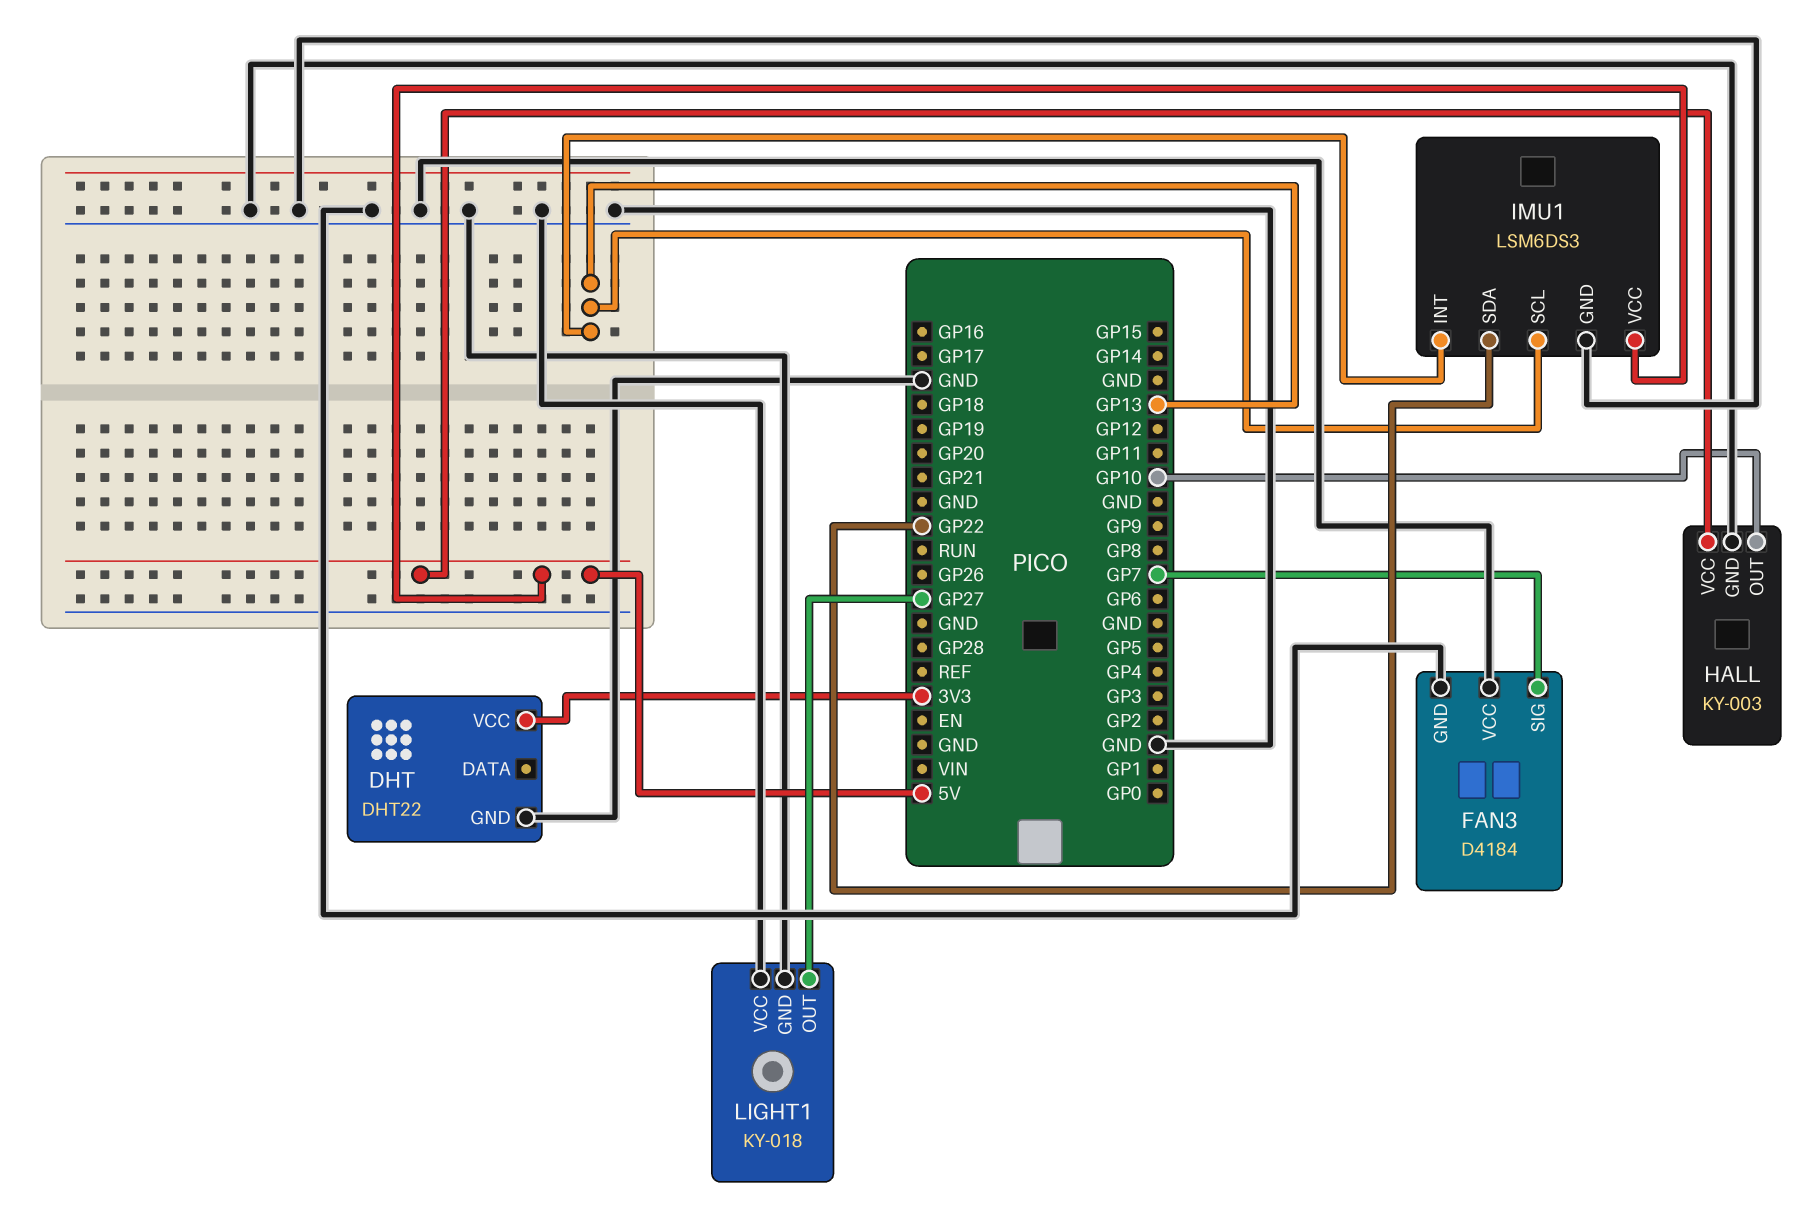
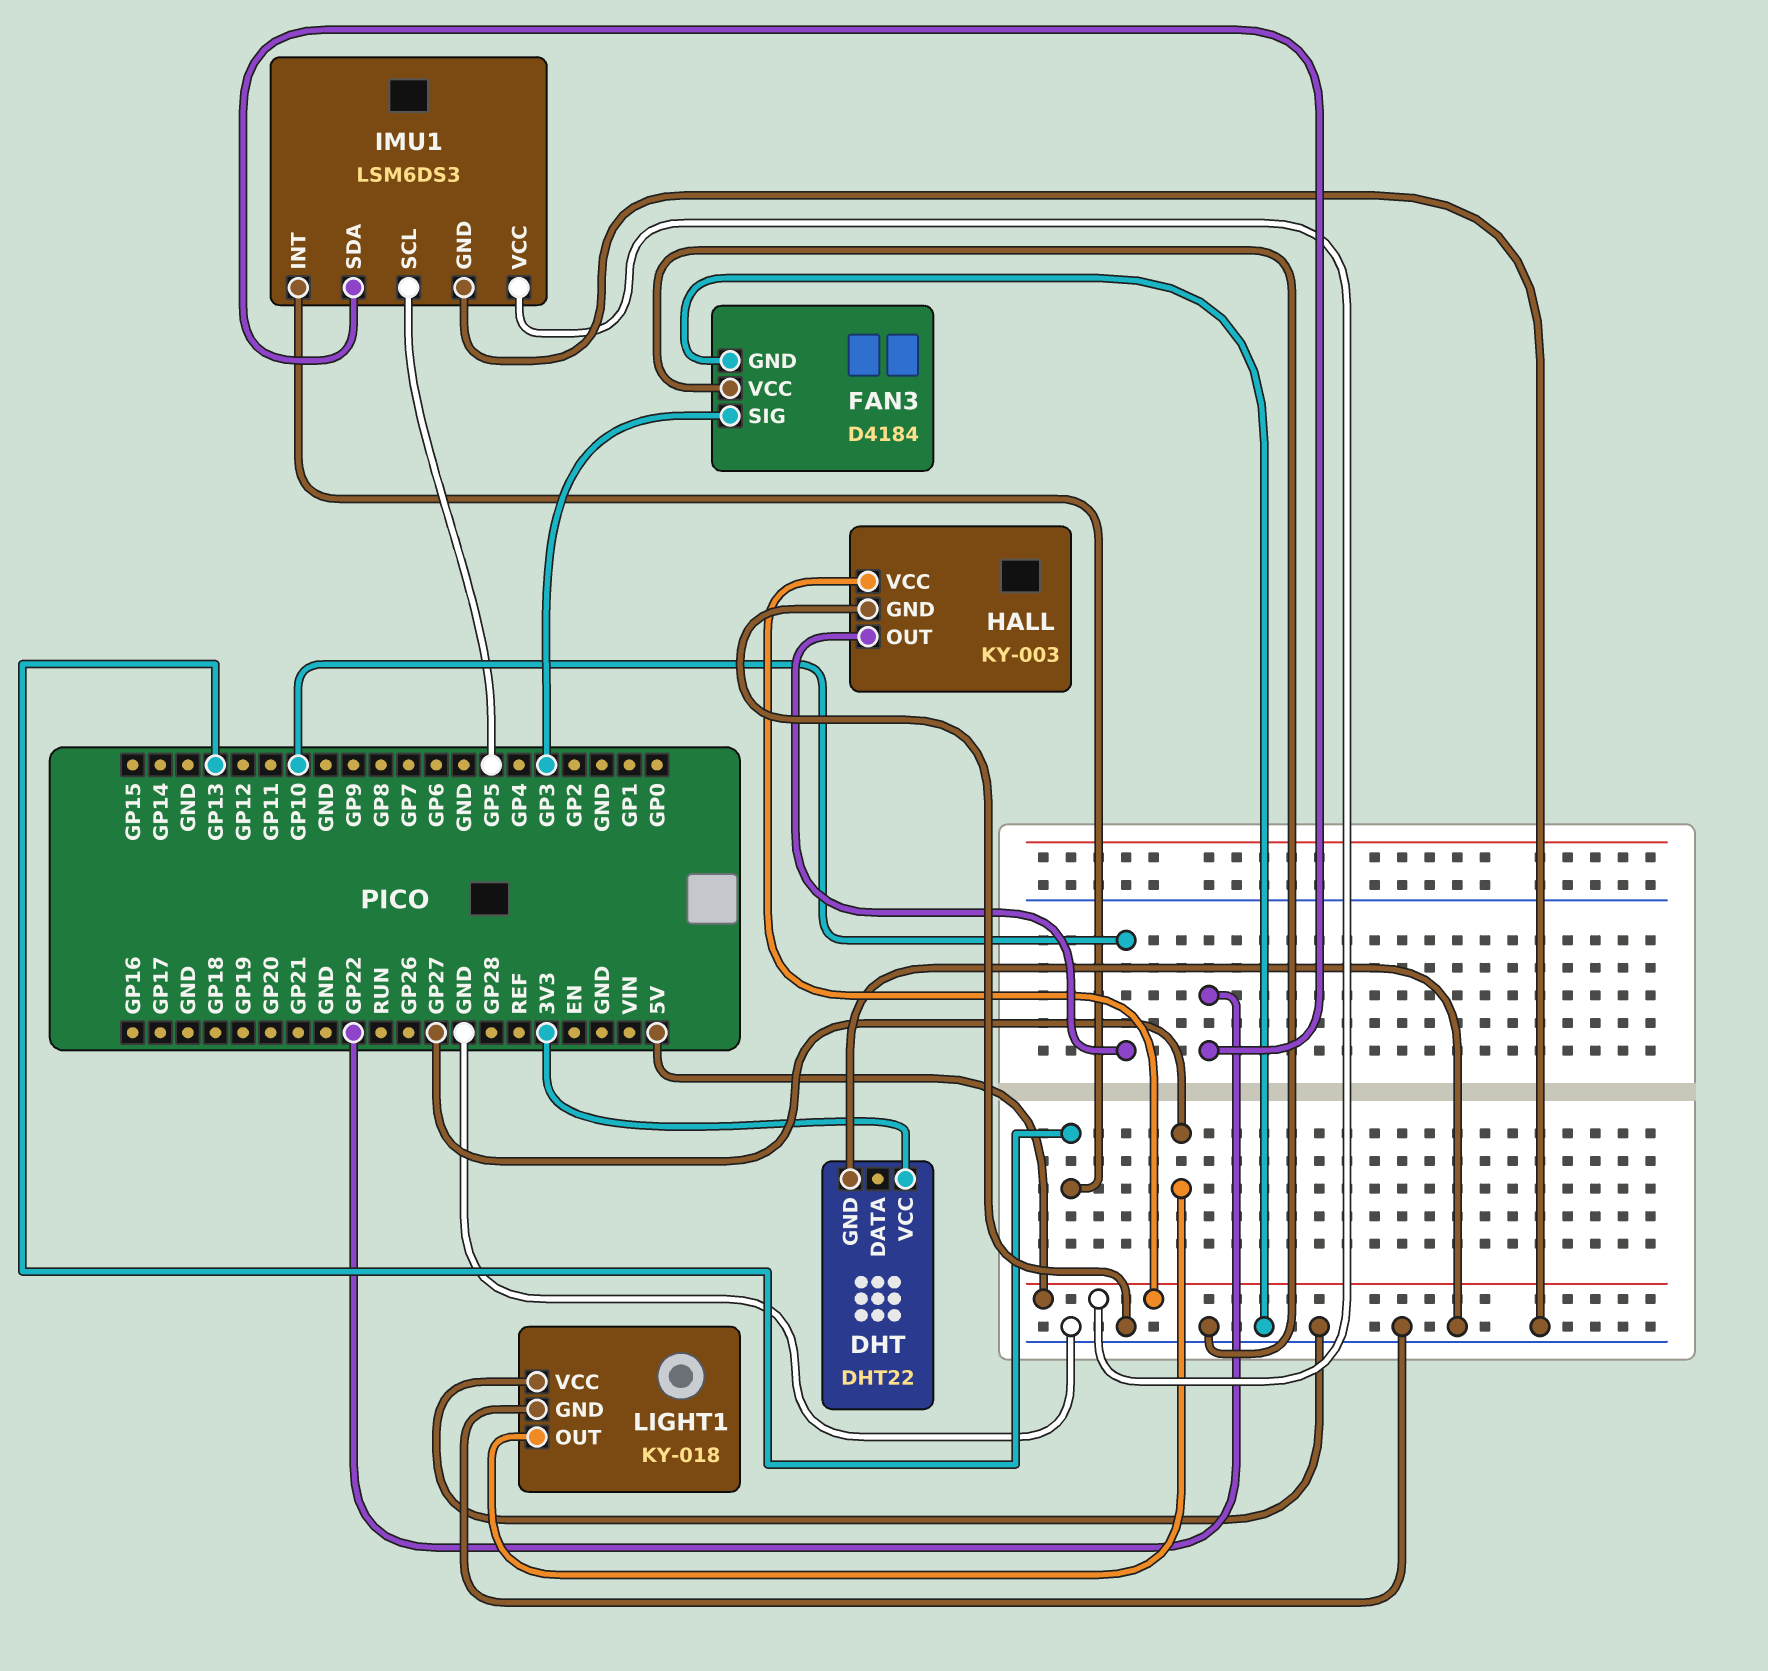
FAN3 pin SIG: GP7 -> GP3
IMU1 pin SCL: GP13 -> GP5

